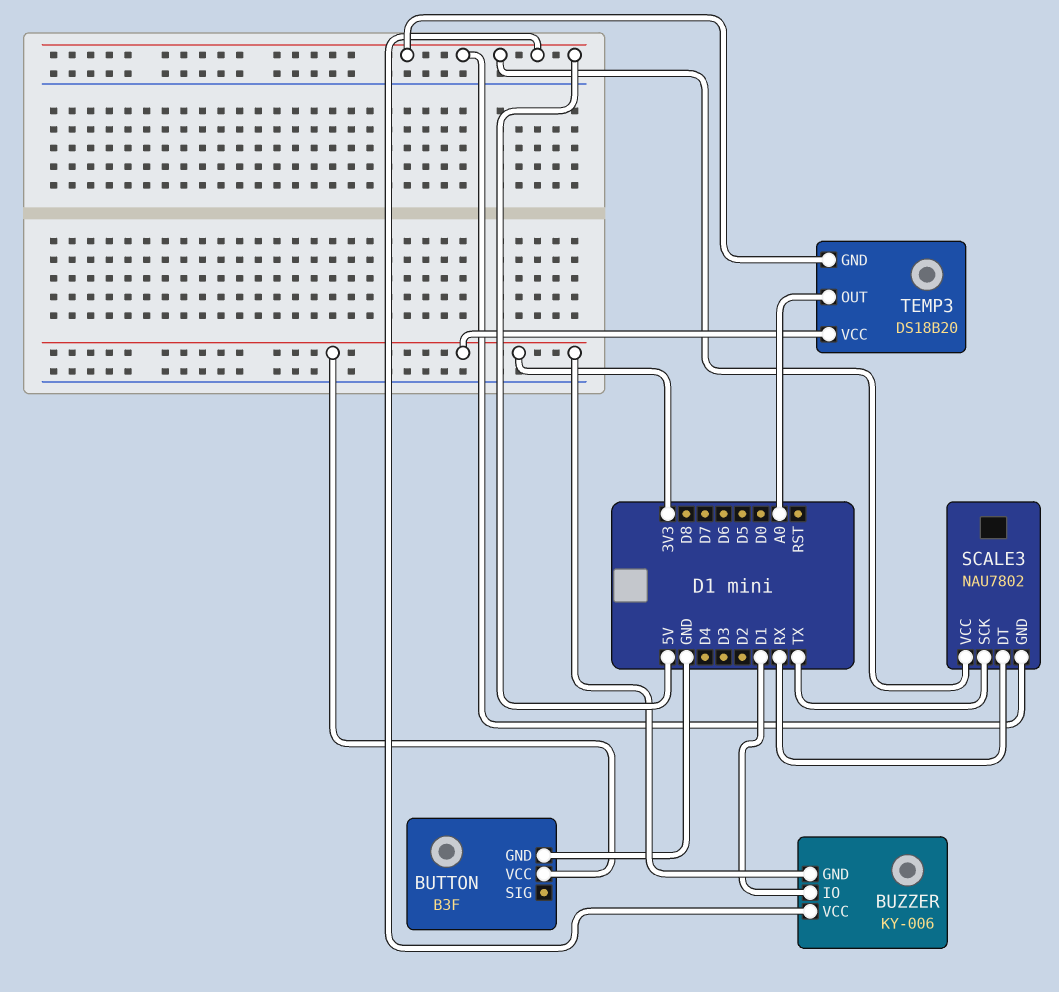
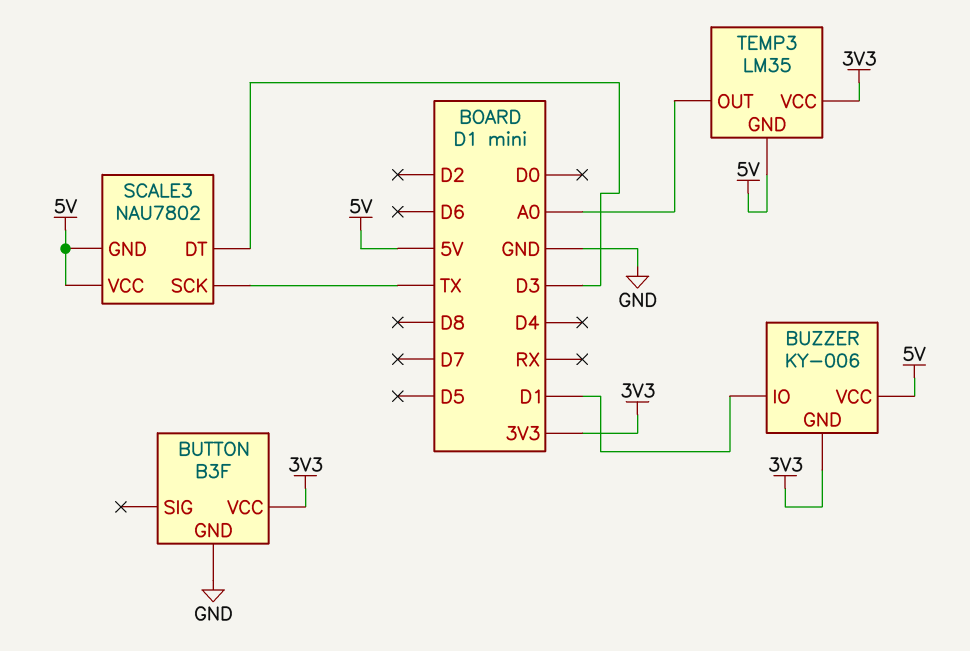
SCALE3 pin DT: RX -> D3
TEMP3: DS18B20 -> LM35

